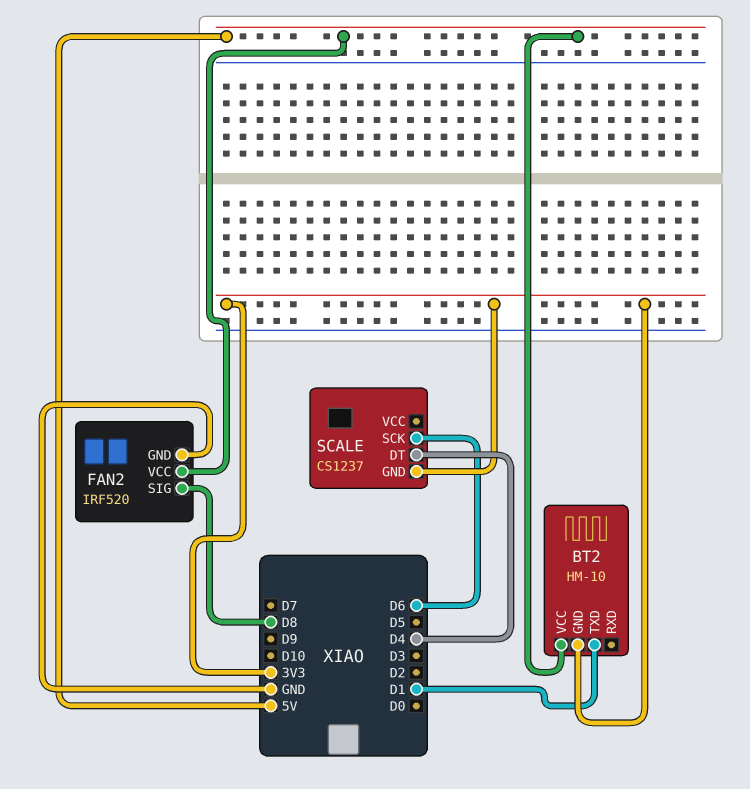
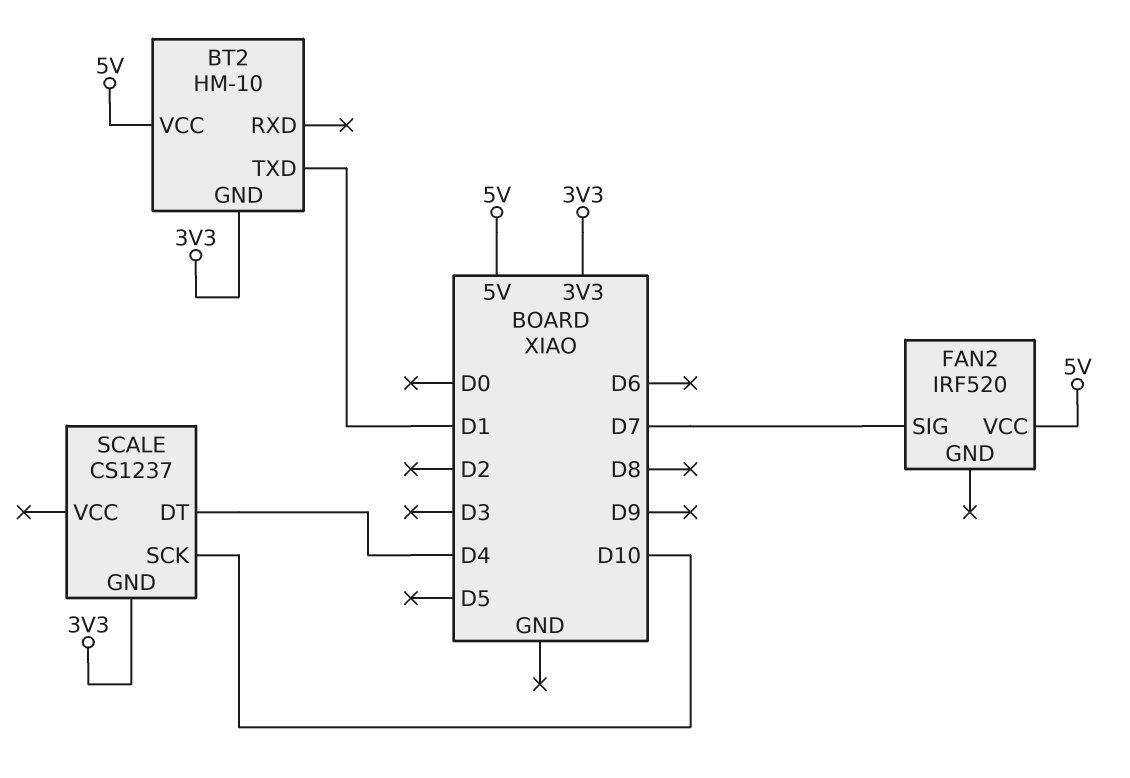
FAN2 pin GND: GND -> none
FAN2 pin SIG: D8 -> D7
SCALE pin SCK: D6 -> D10

